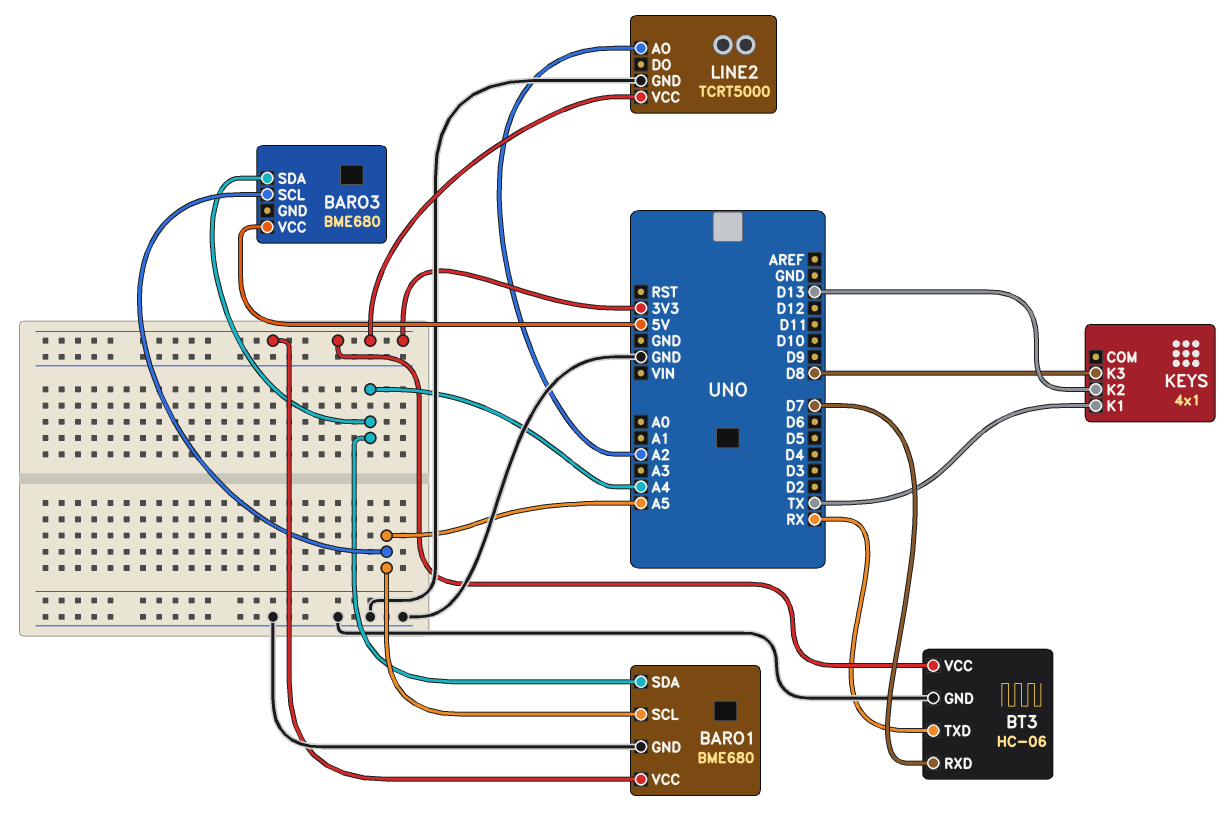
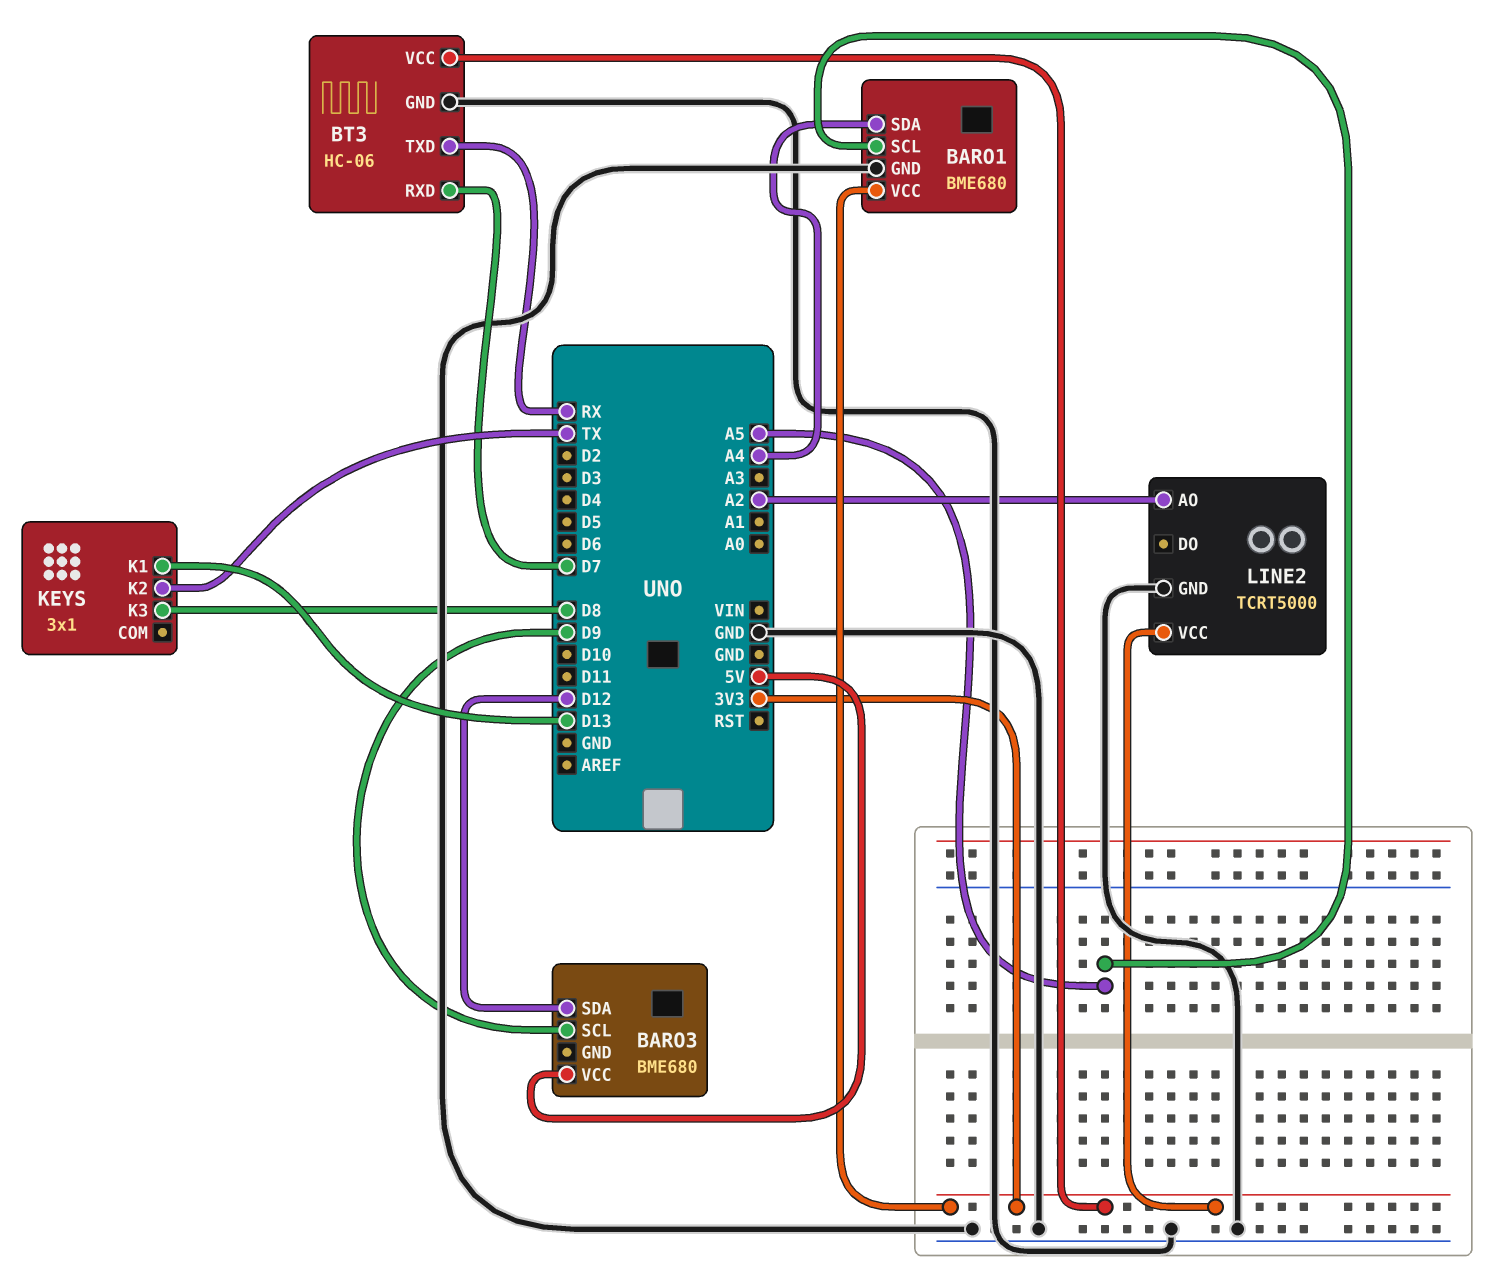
BARO3 pin SCL: A5 -> D9
BARO3 pin SDA: A4 -> D12
KEYS: 4x1 -> 3x1
KEYS pin K1: TX -> D13
KEYS pin K2: D13 -> TX

